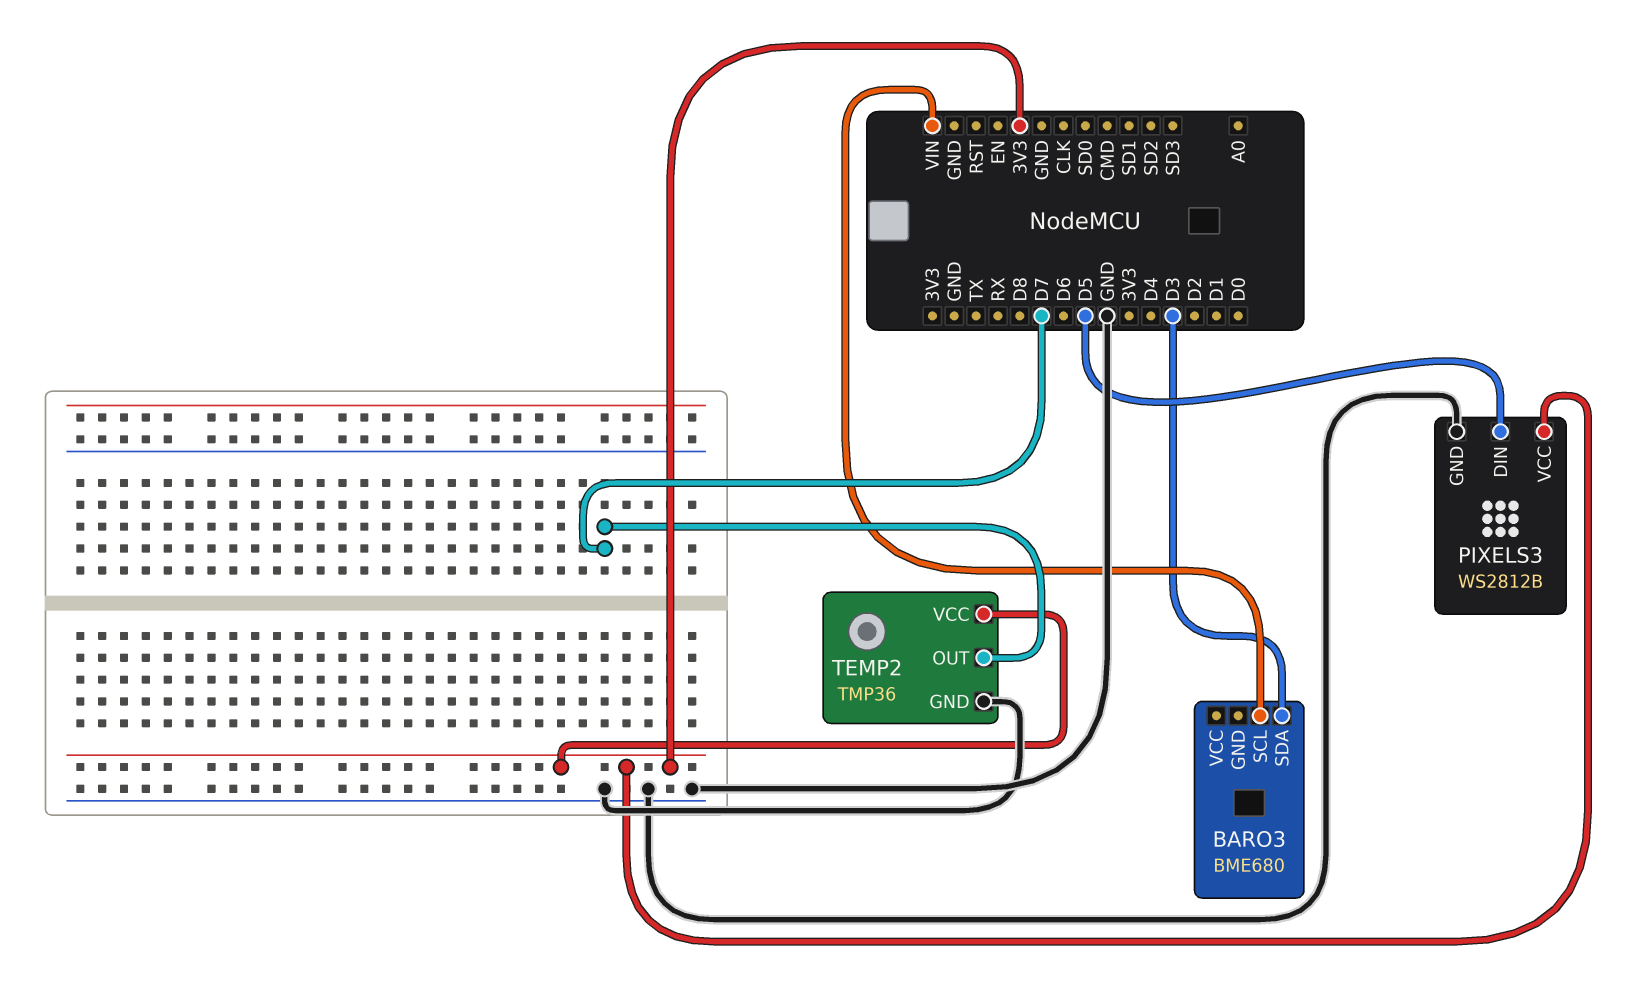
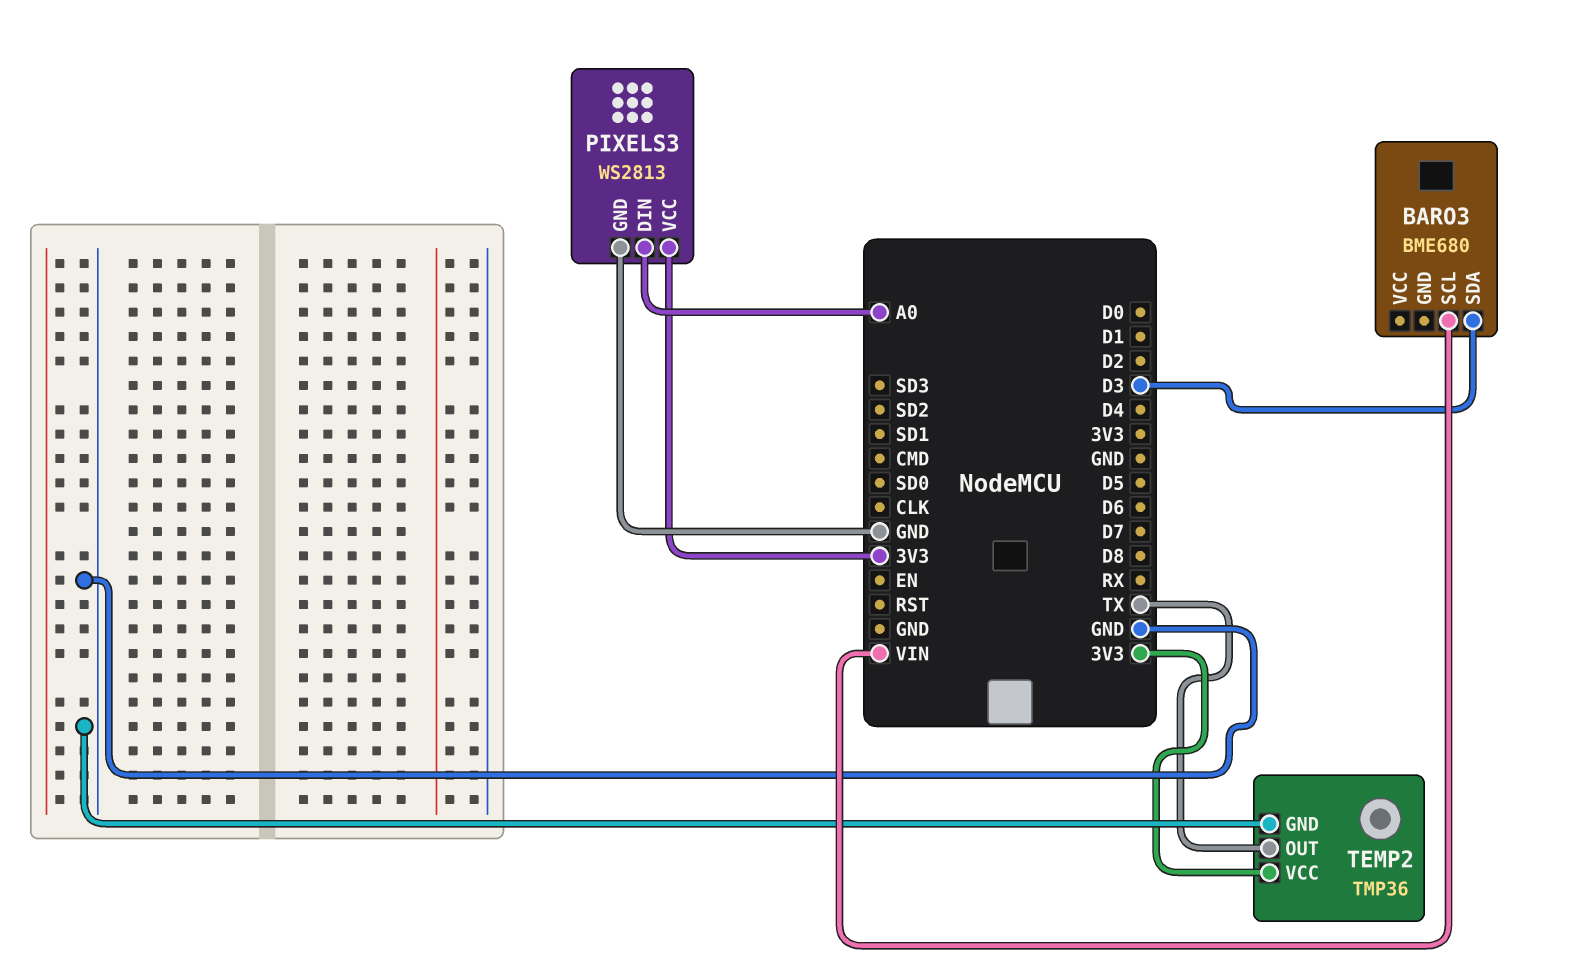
PIXELS3: WS2812B -> WS2813
PIXELS3 pin DIN: D5 -> A0
TEMP2 pin OUT: D7 -> TX

